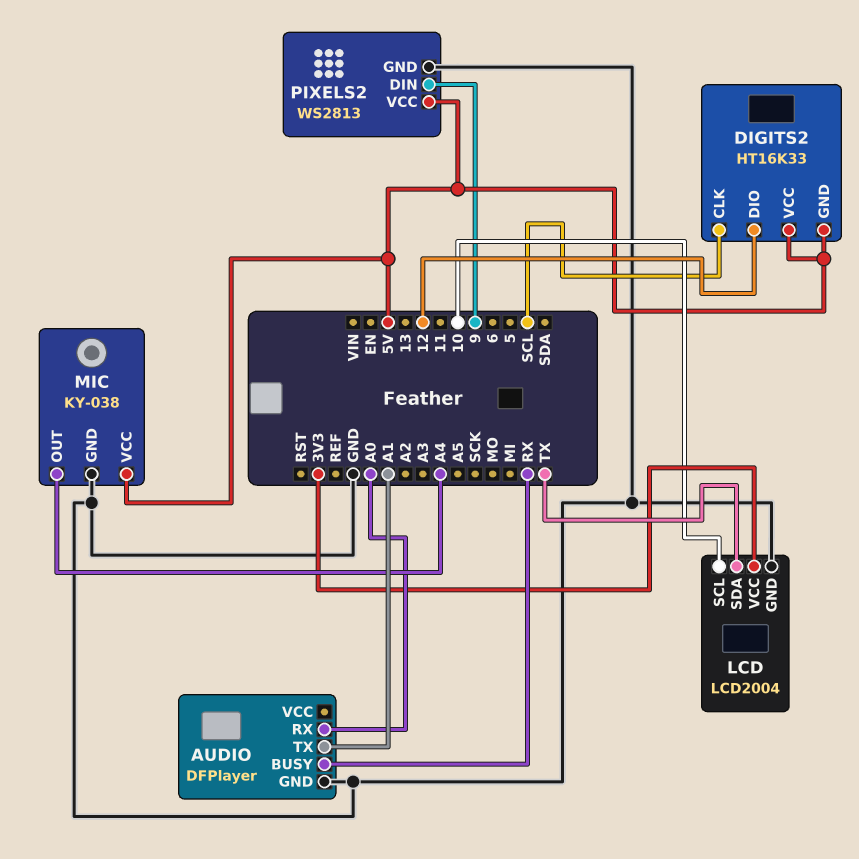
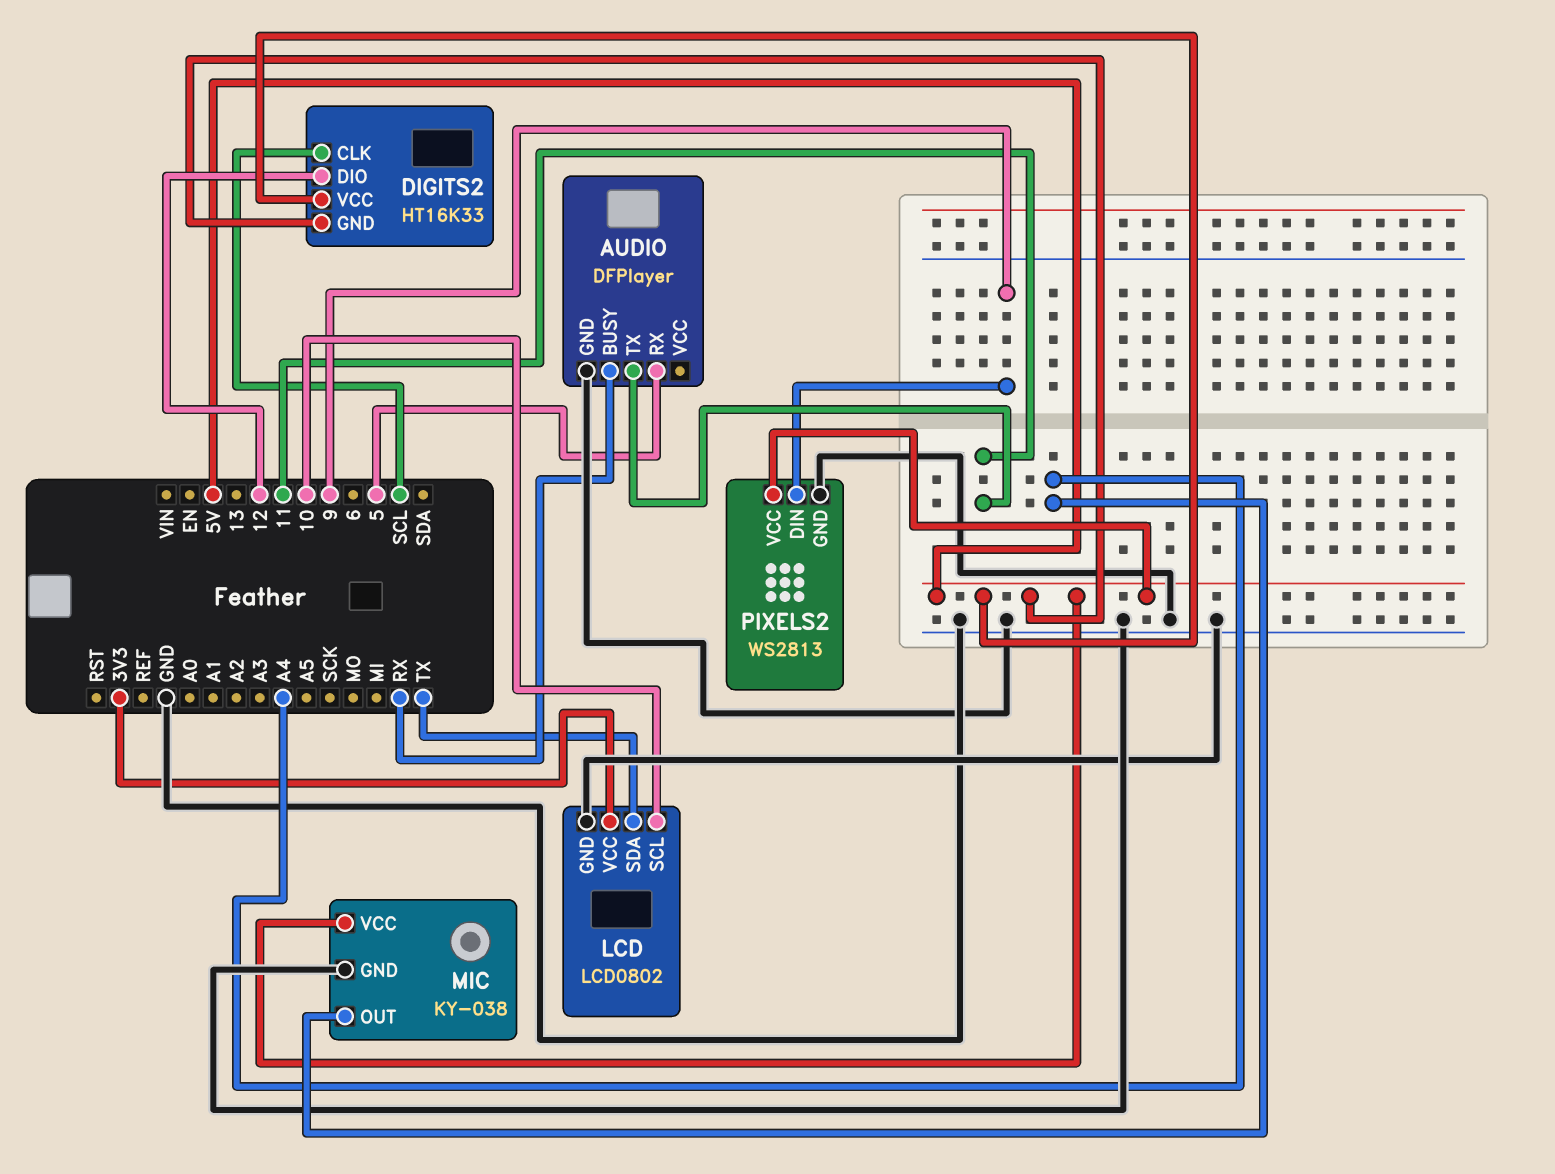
AUDIO pin RX: A0 -> 5
AUDIO pin TX: A1 -> 11
LCD: LCD2004 -> LCD0802

